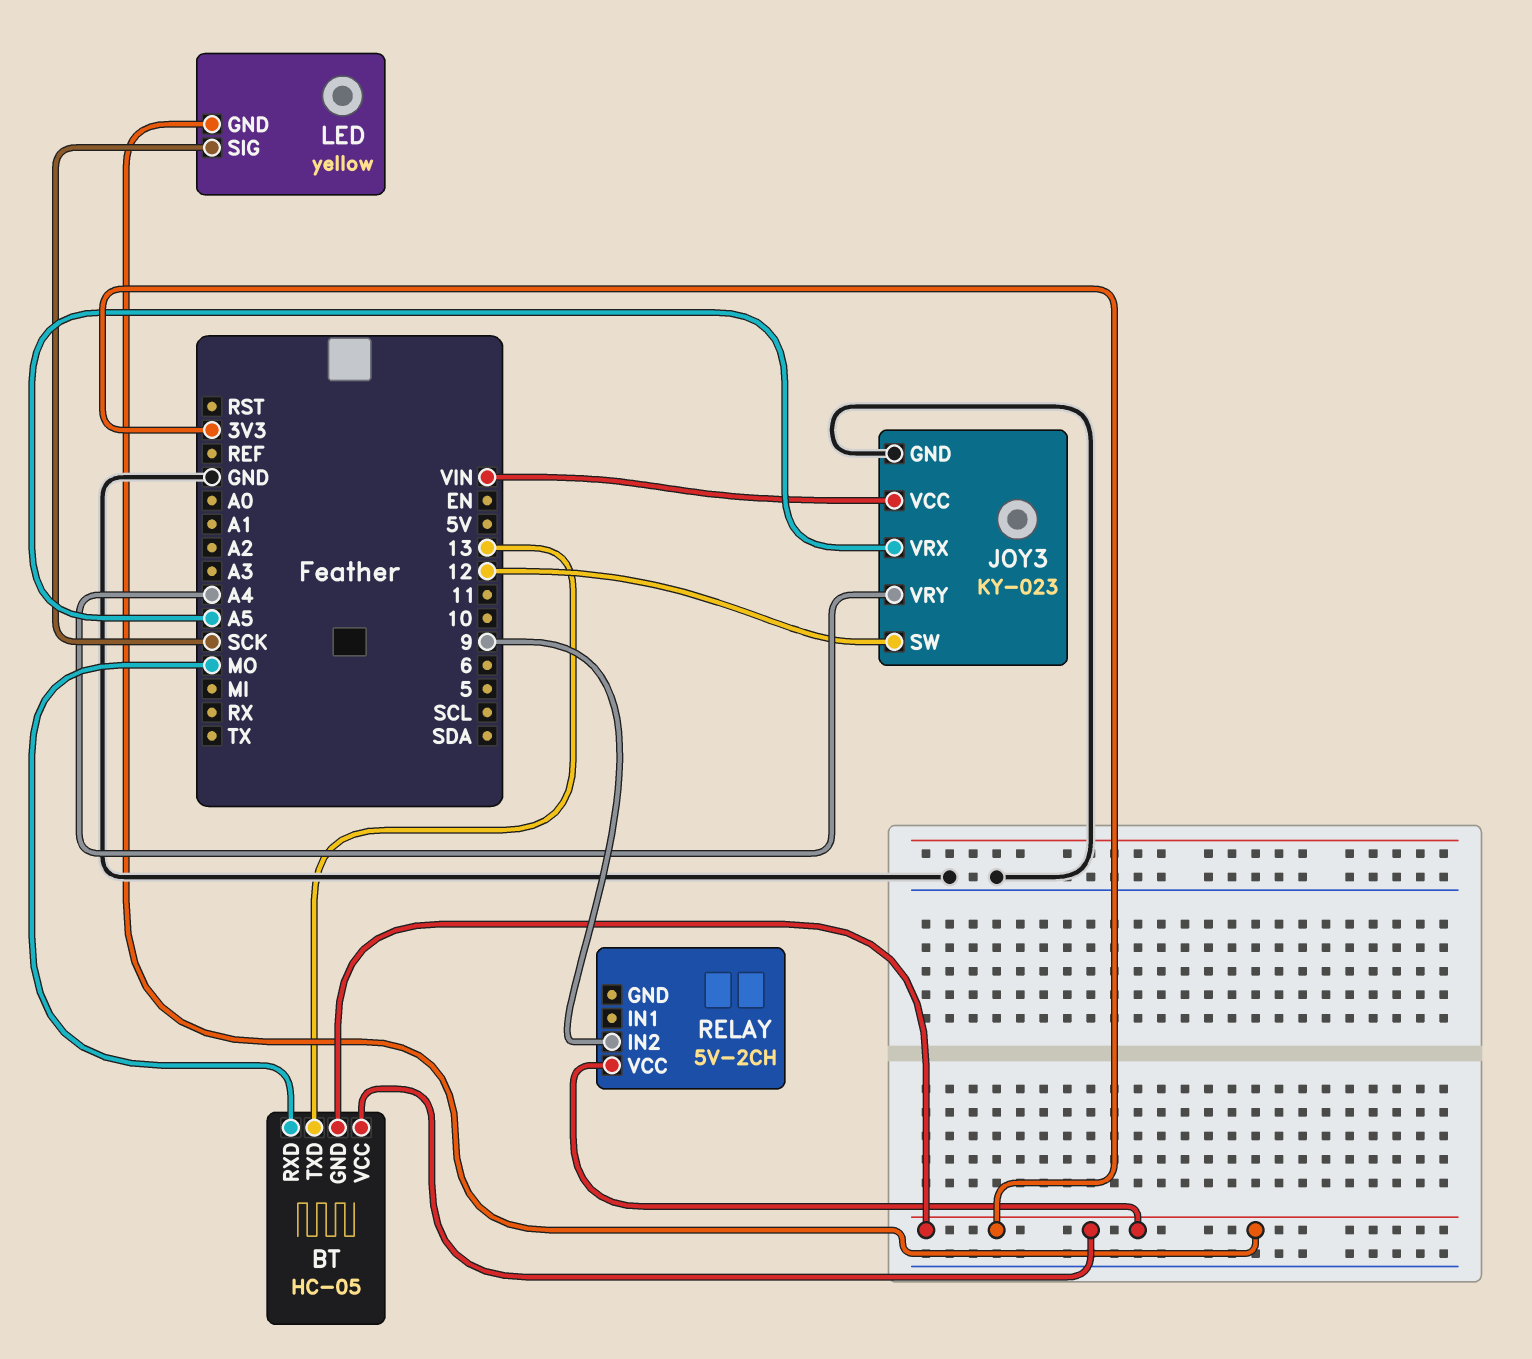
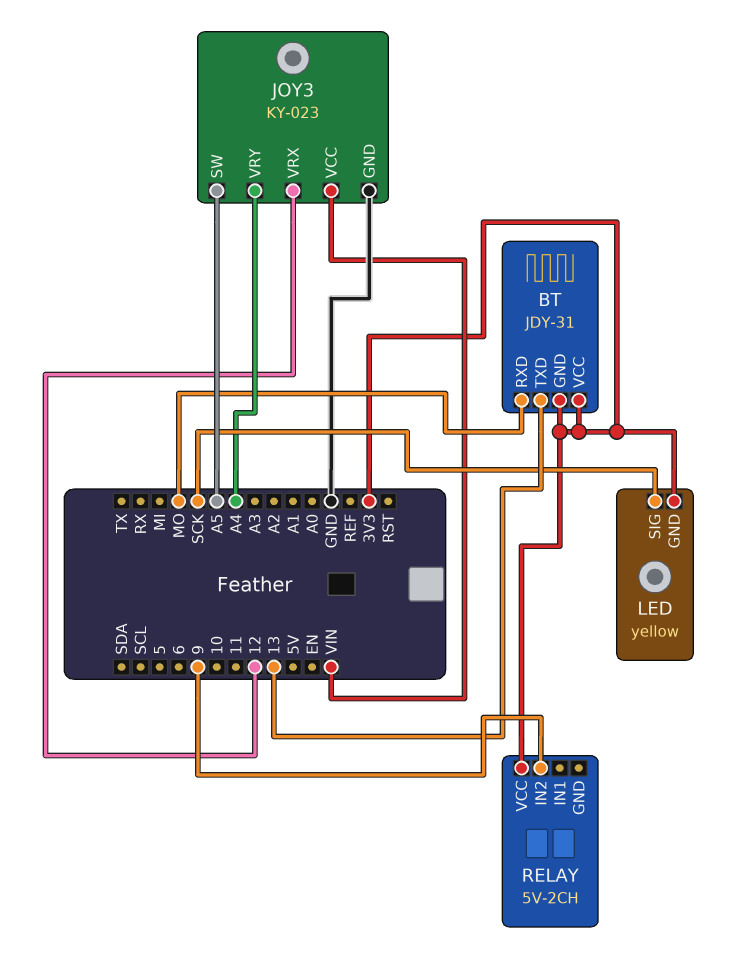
BT: HC-05 -> JDY-31
JOY3 pin SW: 12 -> A5
JOY3 pin VRX: A5 -> 12

